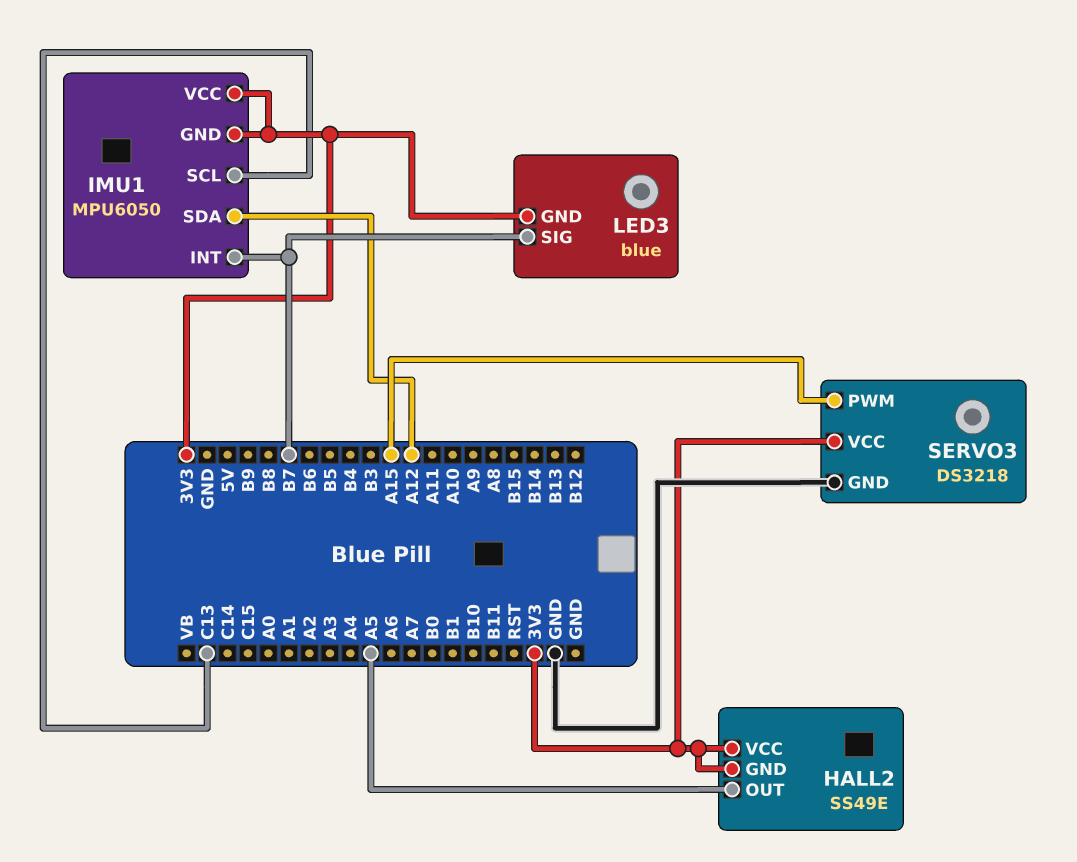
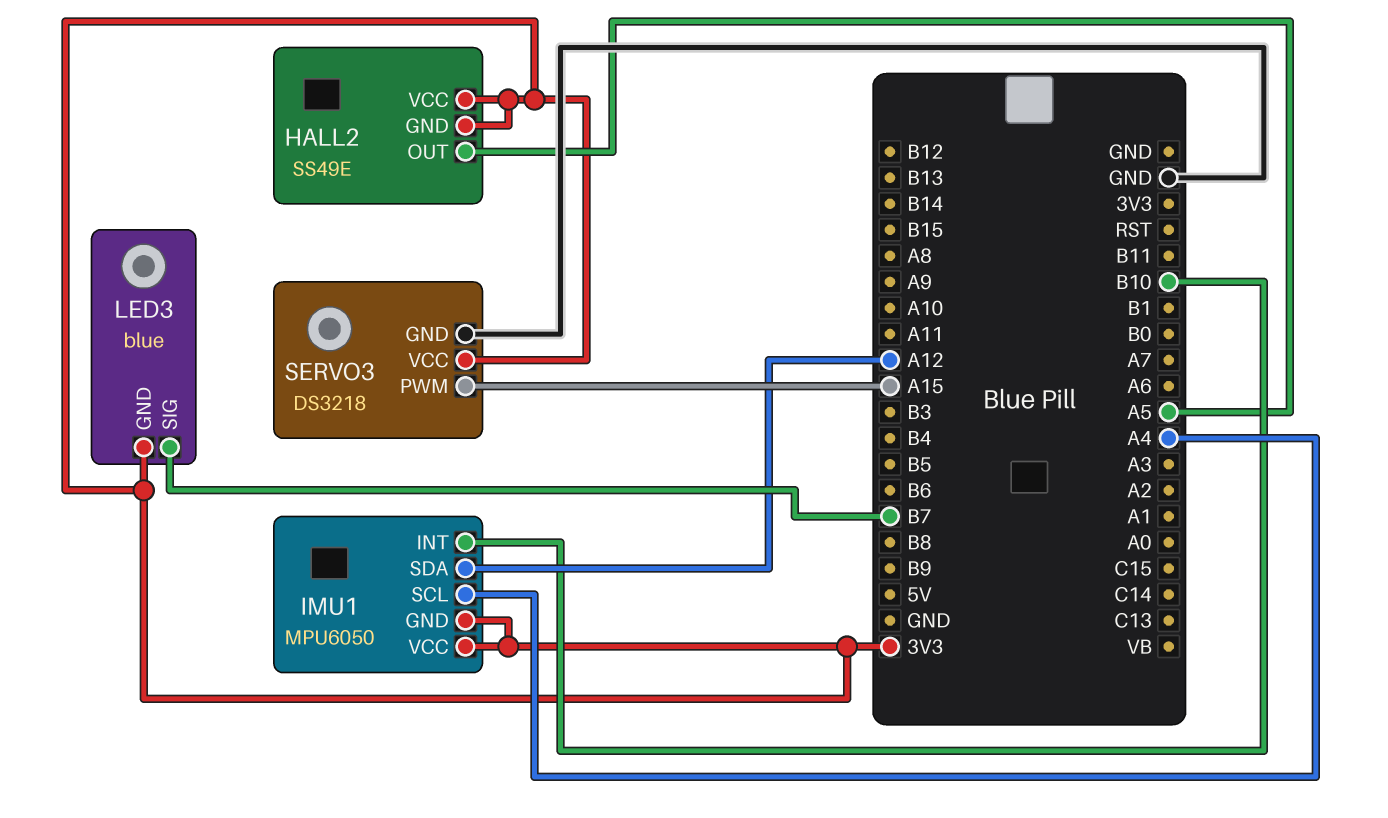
IMU1 pin INT: B7 -> B10
IMU1 pin SCL: C13 -> A4

